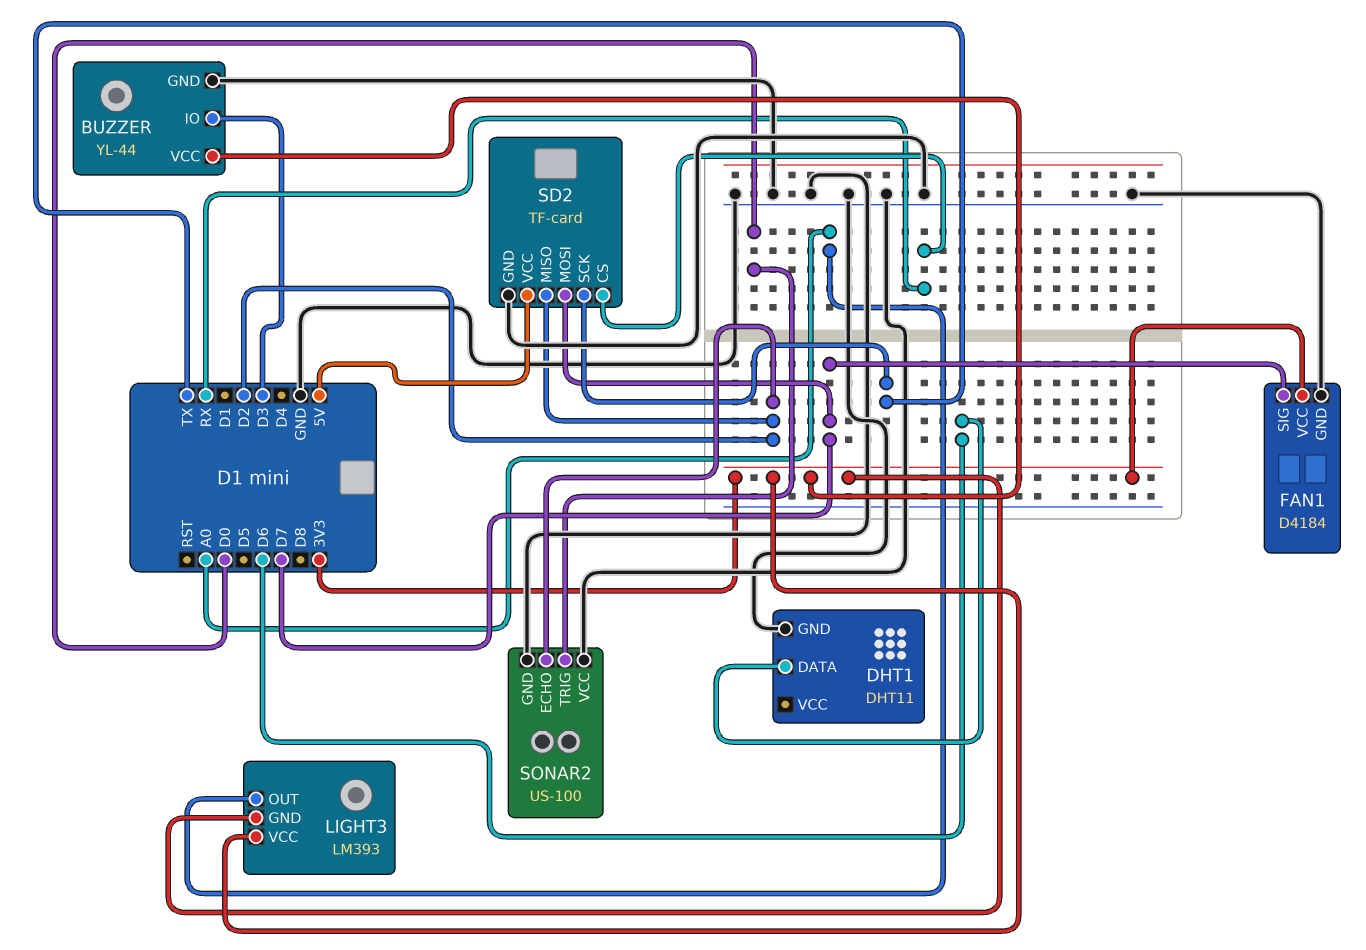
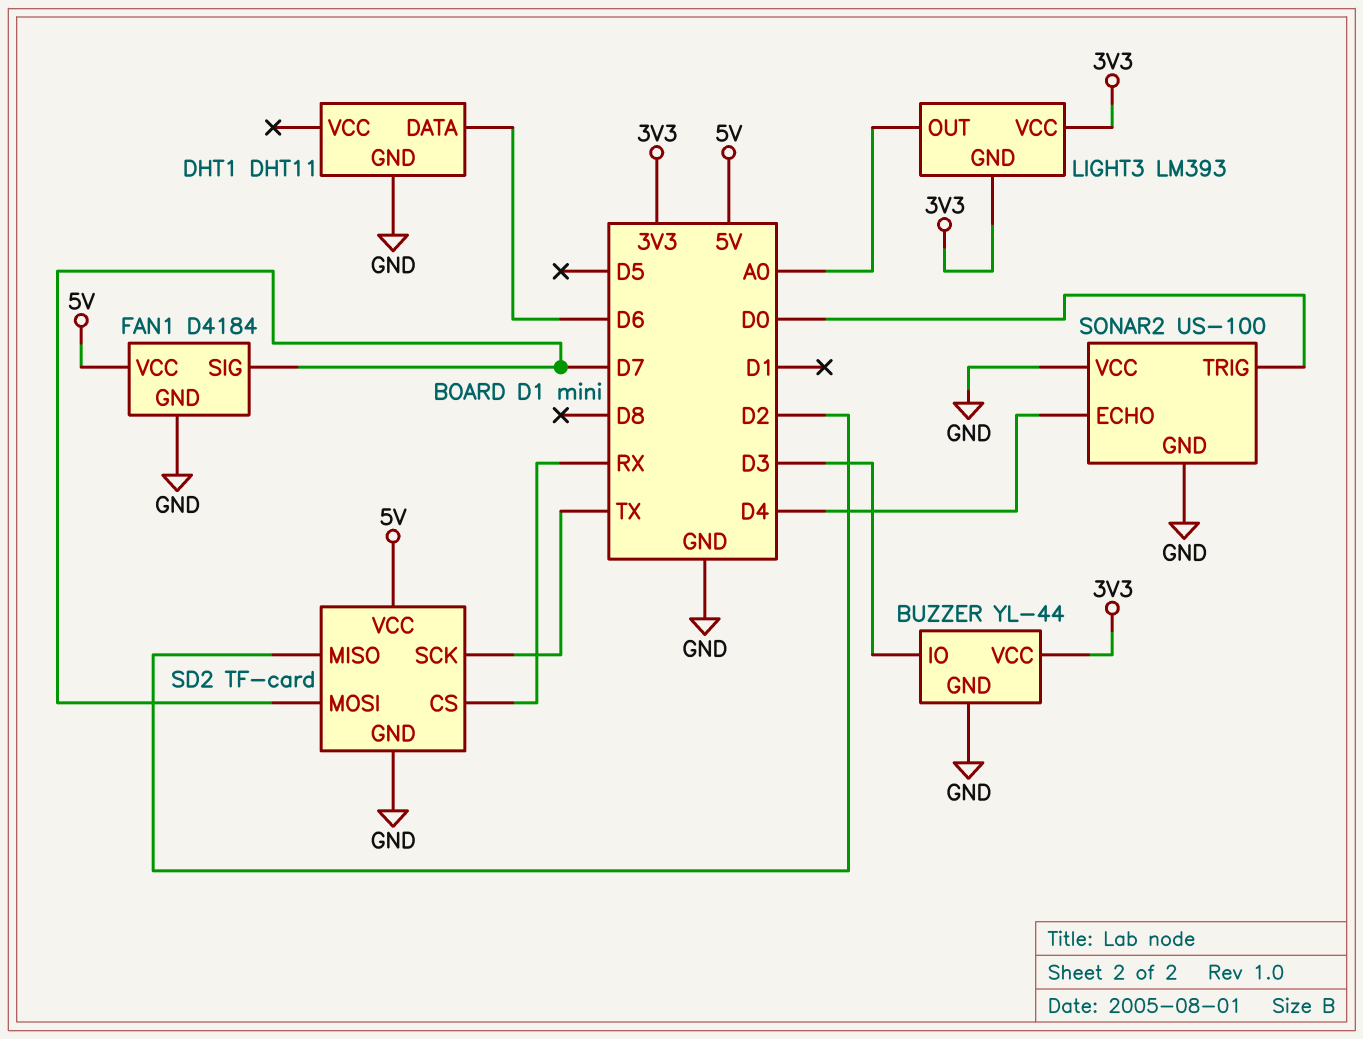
FAN1 pin VCC: 3V3 -> 5V
SONAR2 pin ECHO: D2 -> D4

